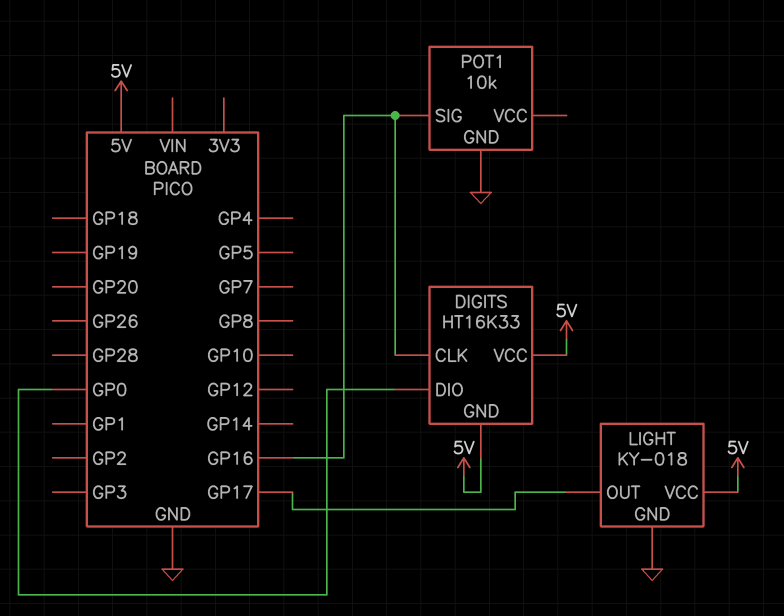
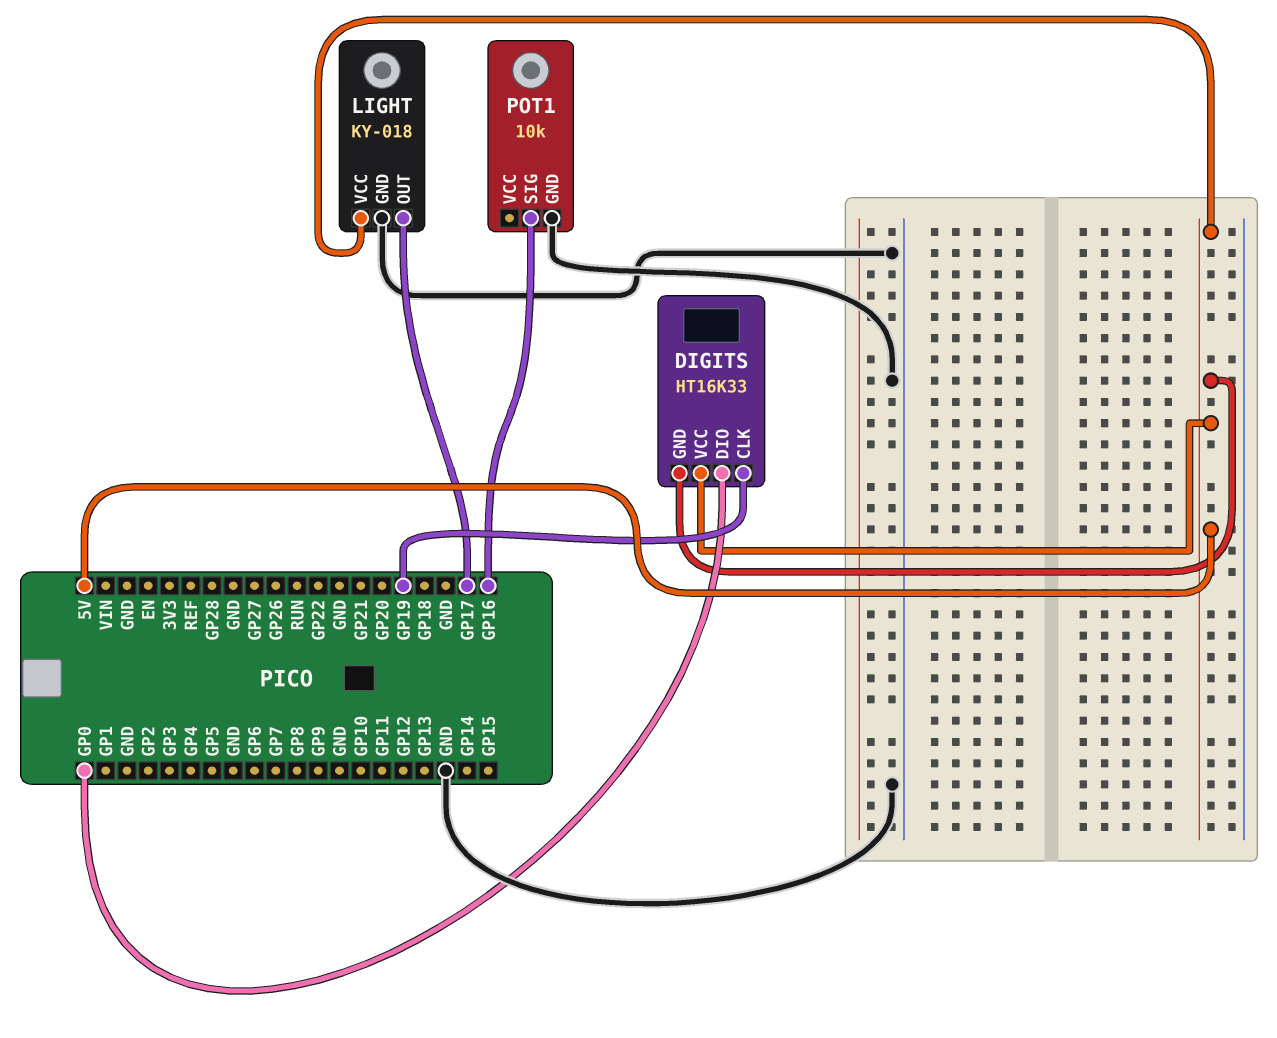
DIGITS pin CLK: GP16 -> GP19

